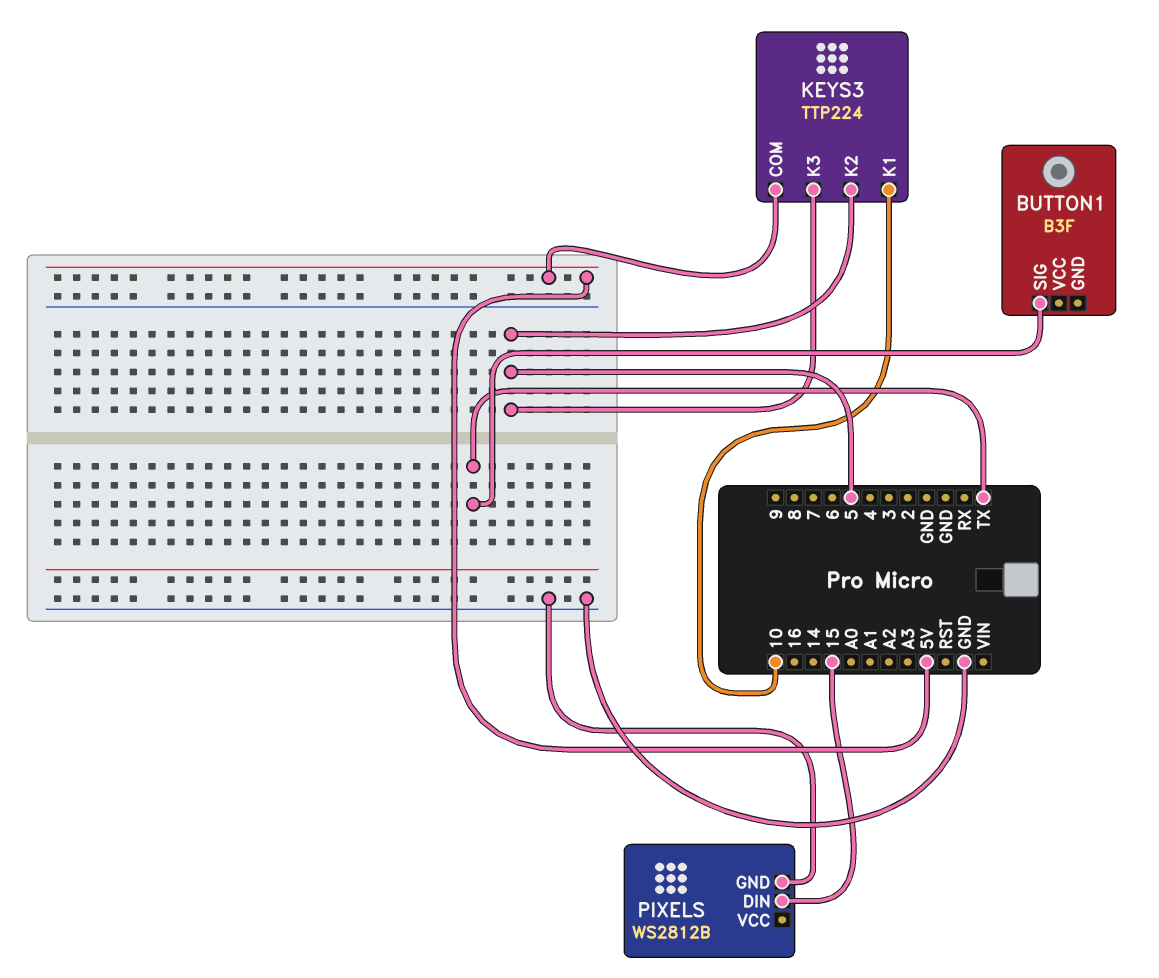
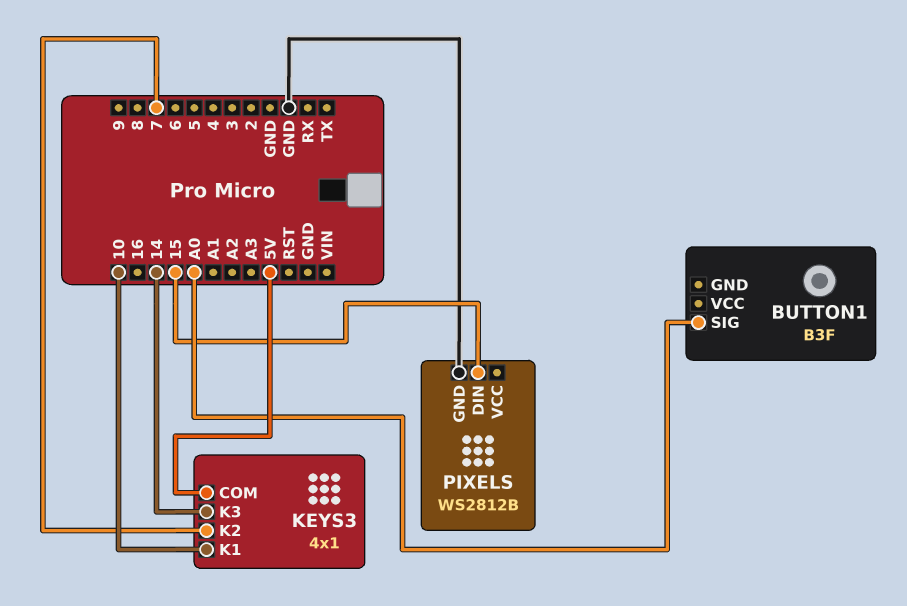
BUTTON1 pin SIG: TX -> A0
KEYS3: TTP224 -> 4x1
KEYS3 pin K2: 5 -> 7
KEYS3 pin K3: 5 -> 14

